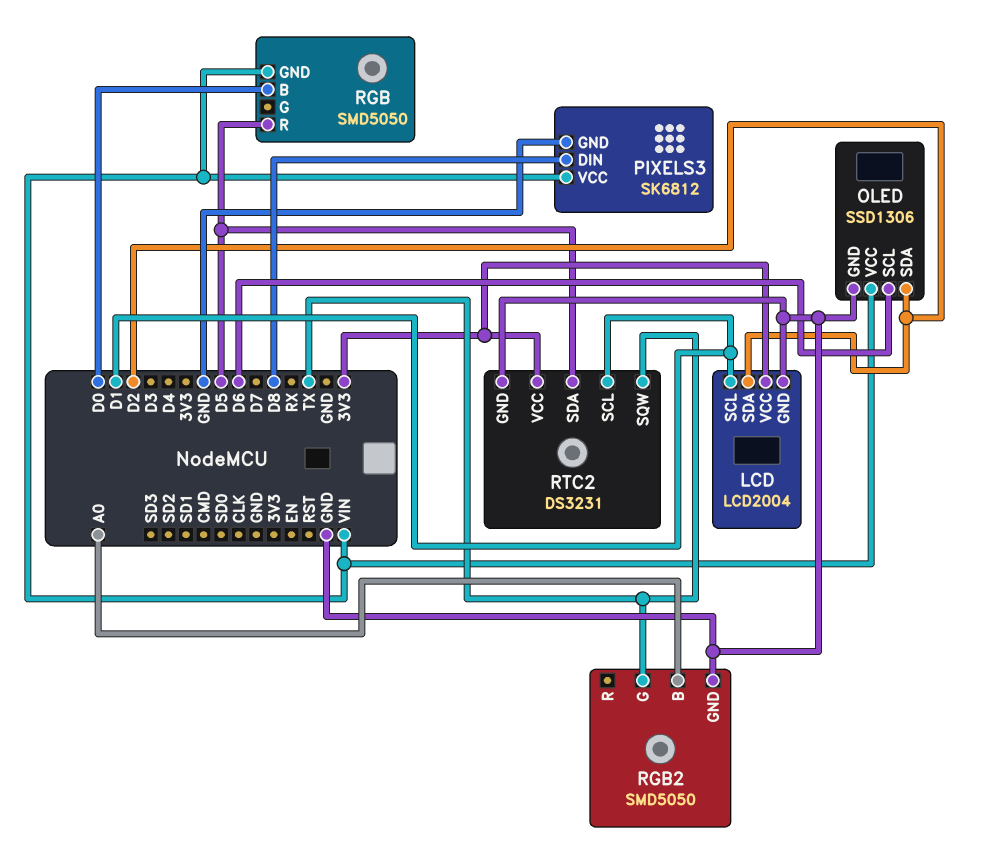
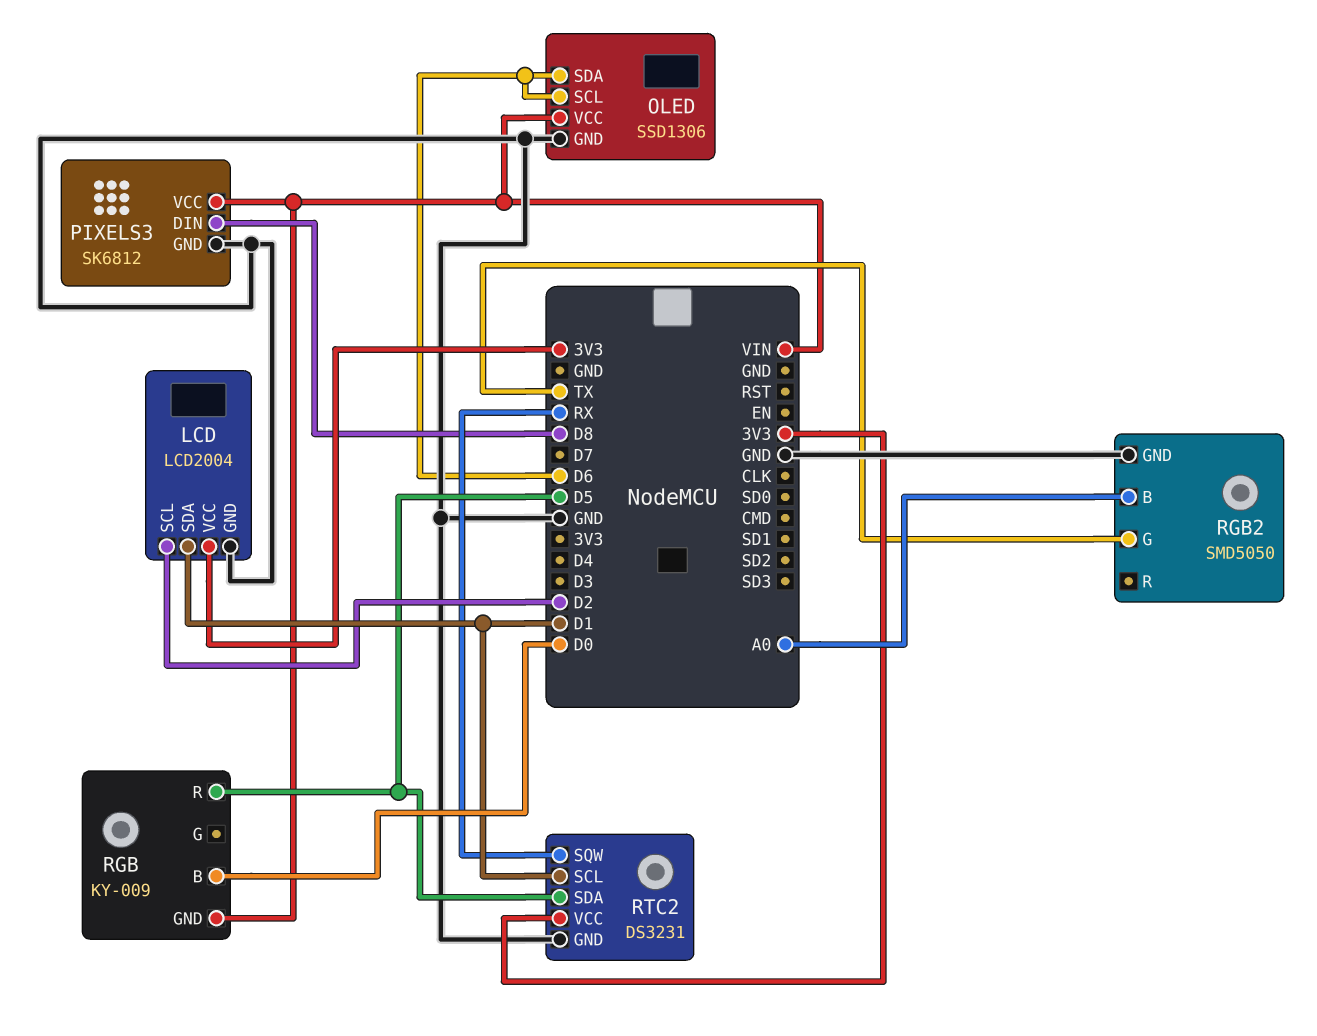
LCD pin SCL: D1 -> D2
LCD pin SDA: D2 -> D1
OLED pin SDA: D2 -> D6
RGB: SMD5050 -> KY-009
RTC2 pin SQW: TX -> RX

